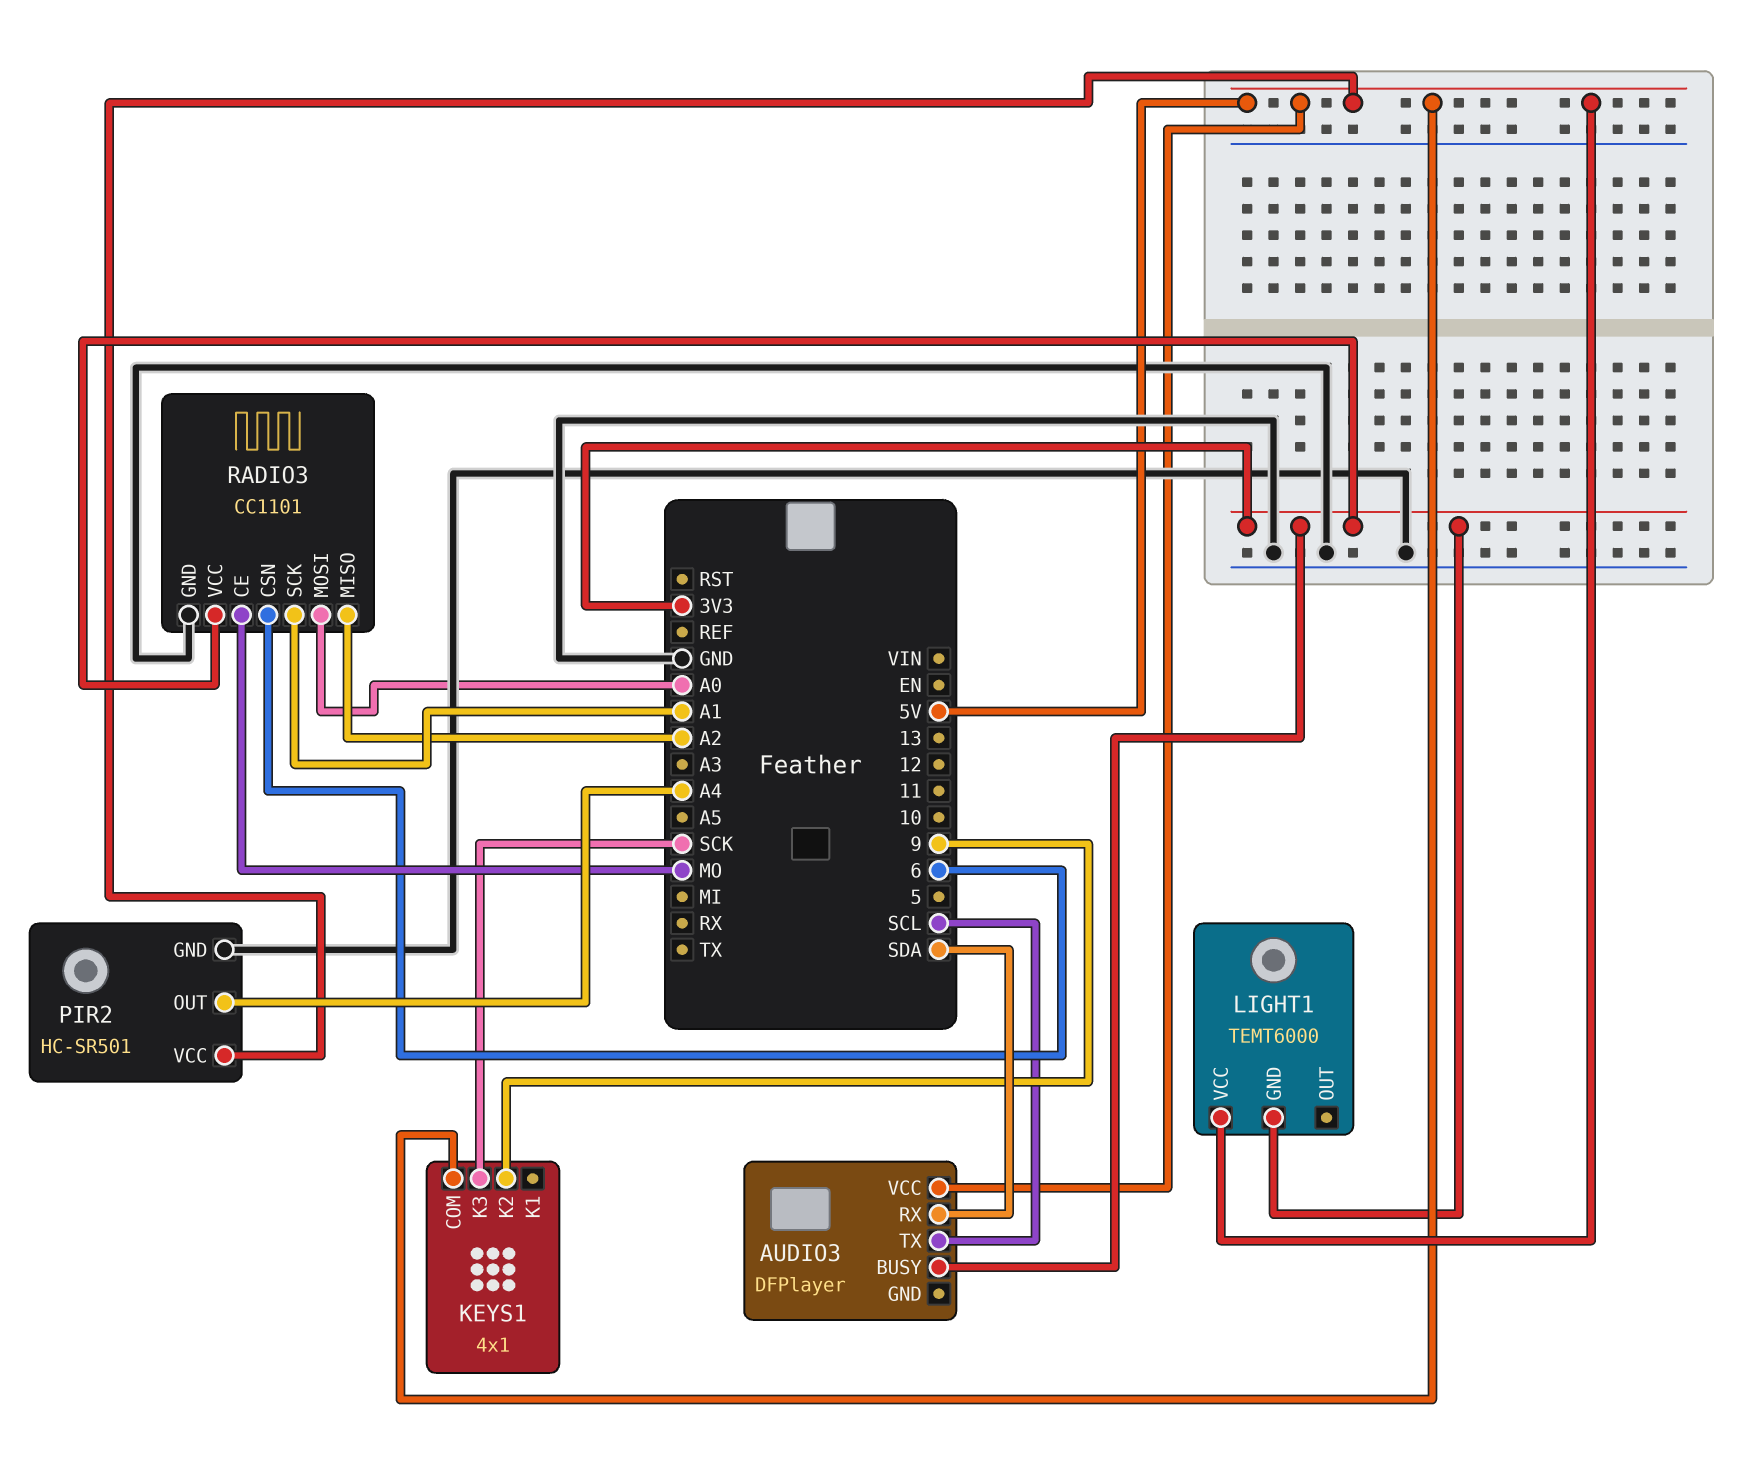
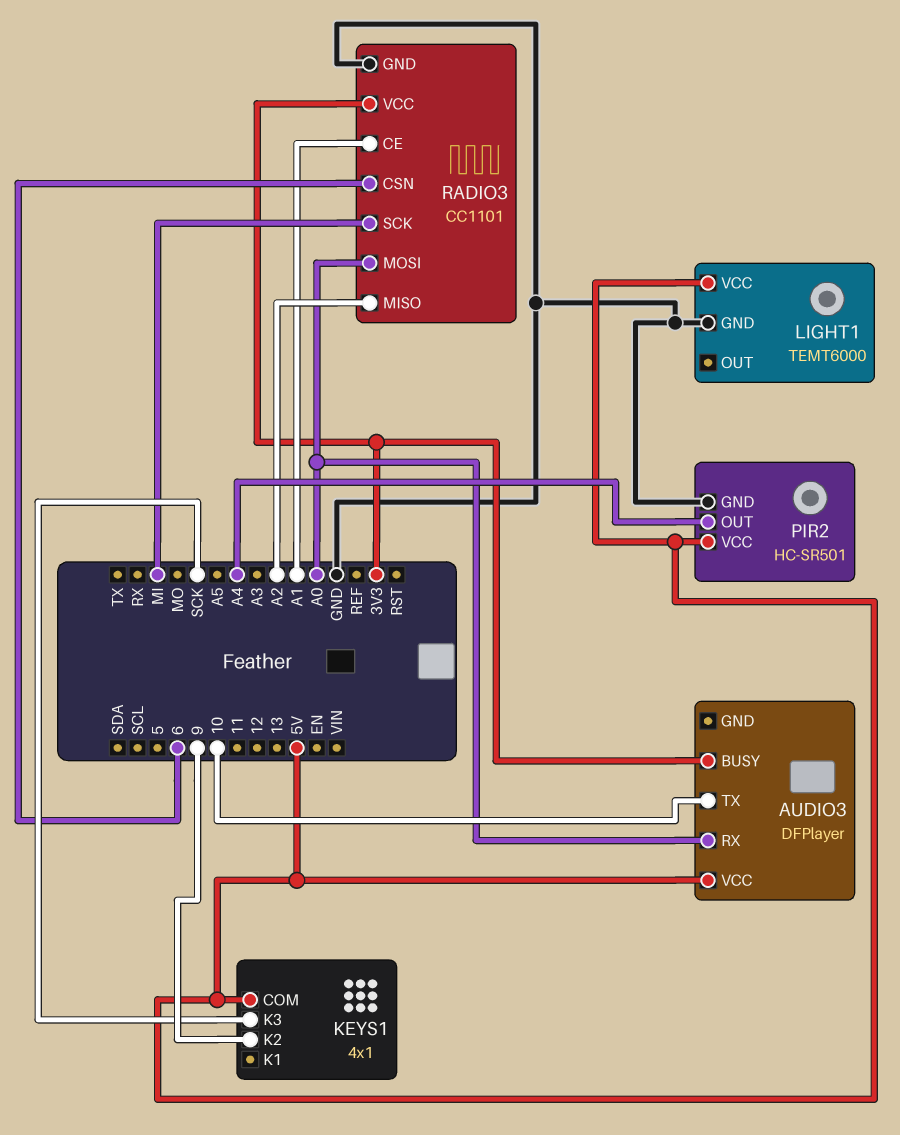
AUDIO3 pin RX: SDA -> A0
AUDIO3 pin TX: SCL -> 10
LIGHT1 pin GND: 3V3 -> GND
RADIO3 pin CE: MO -> A1
RADIO3 pin SCK: A1 -> MI

